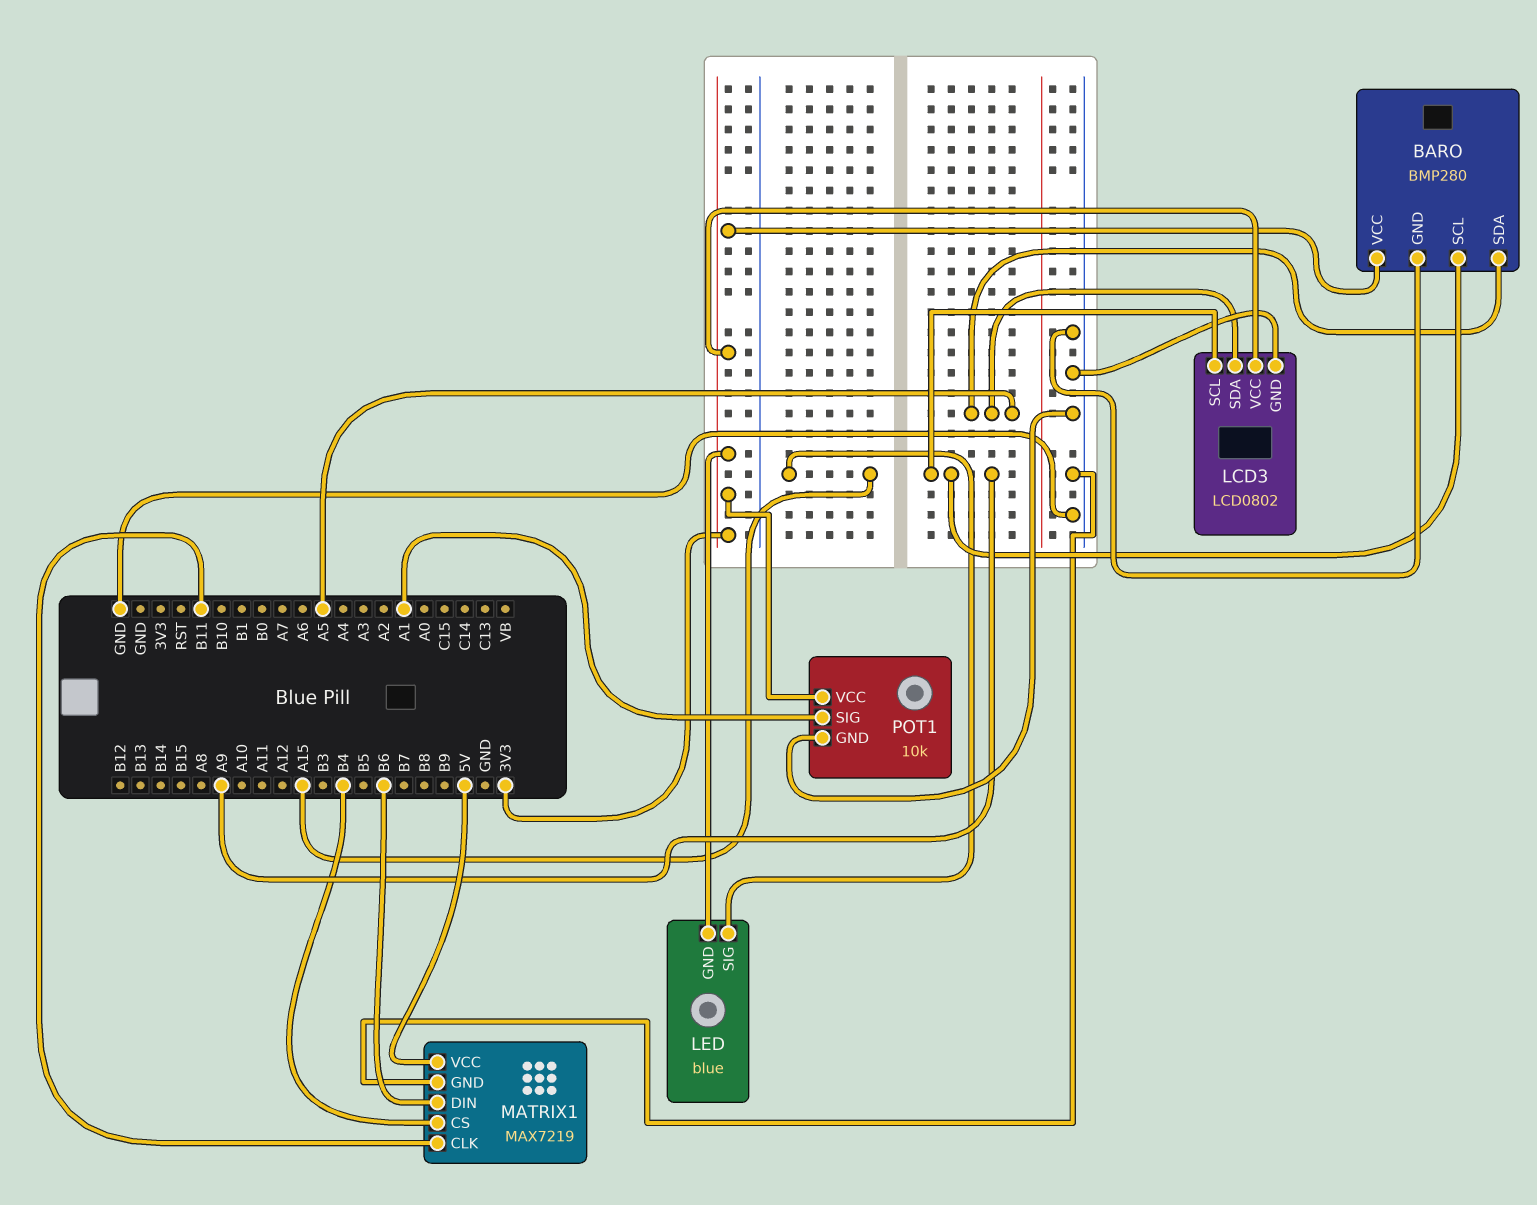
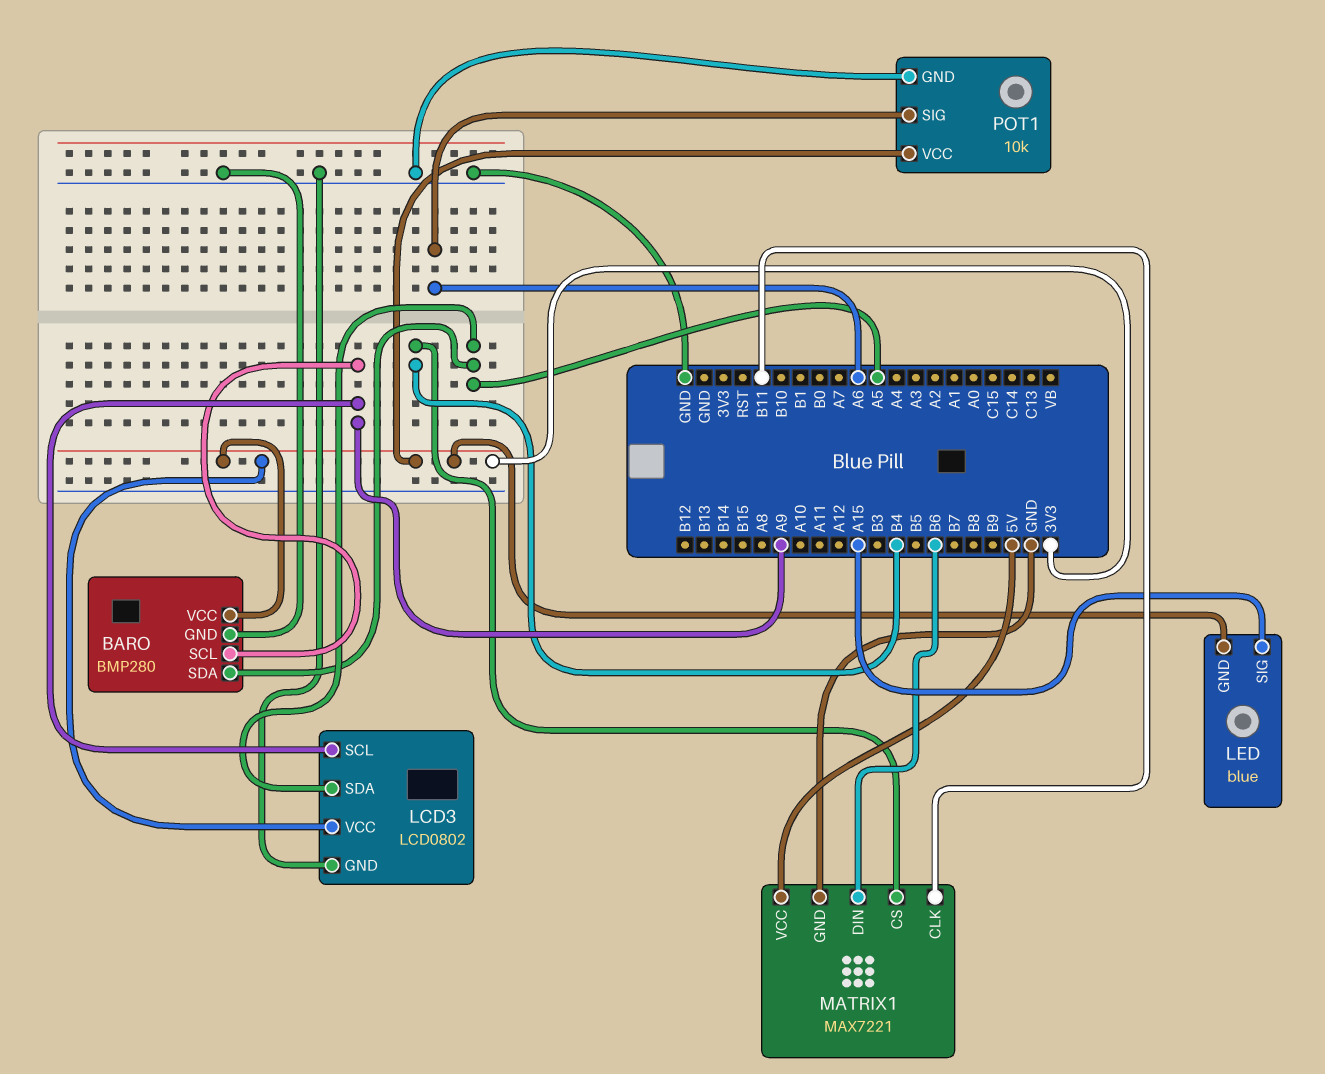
MATRIX1: MAX7219 -> MAX7221
POT1 pin SIG: A1 -> A6

